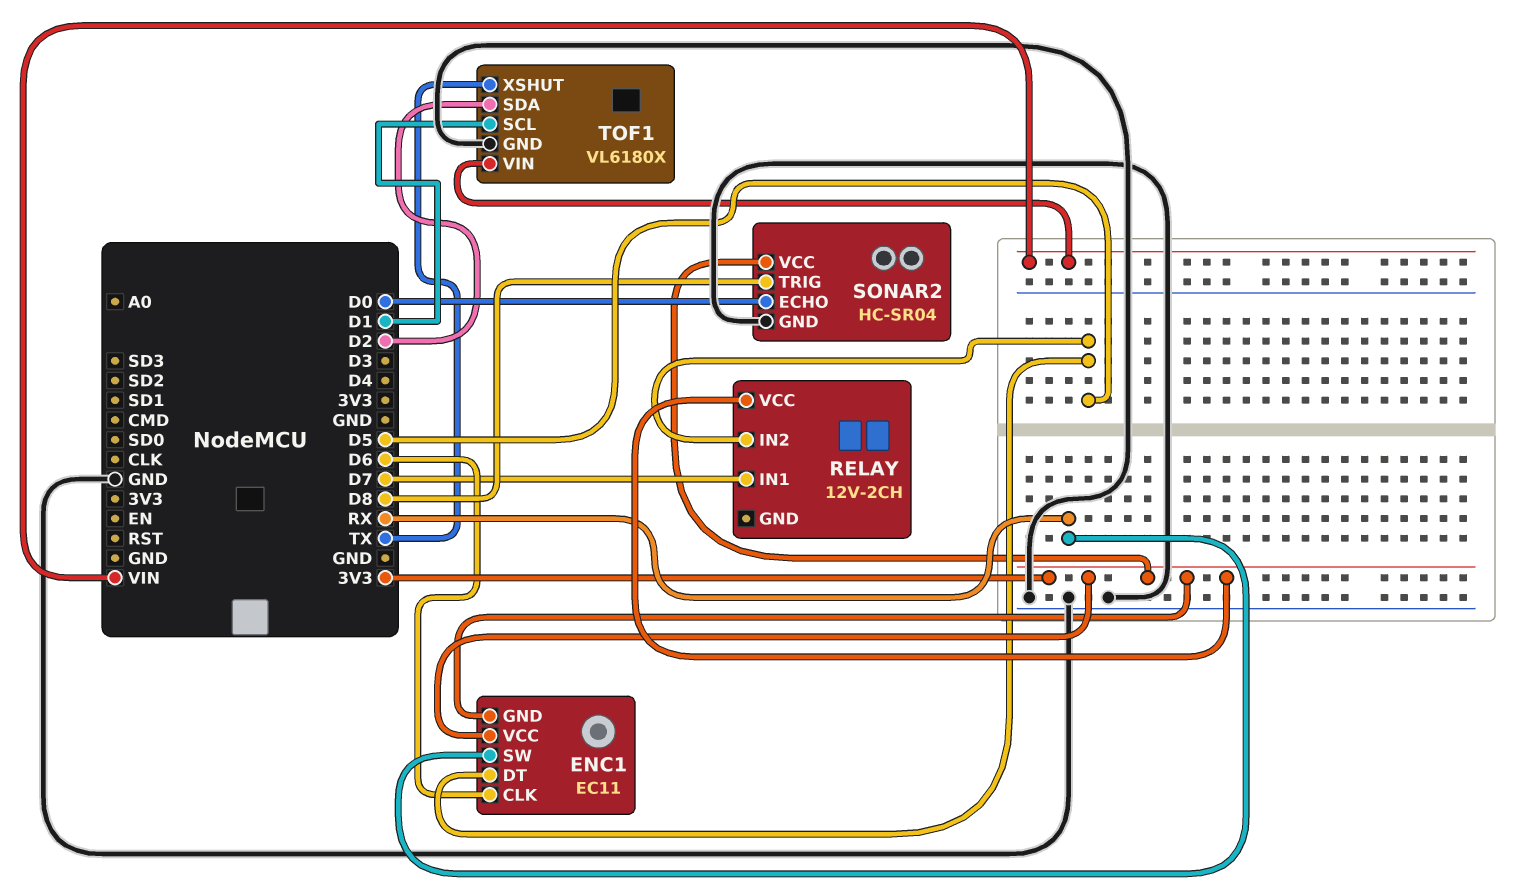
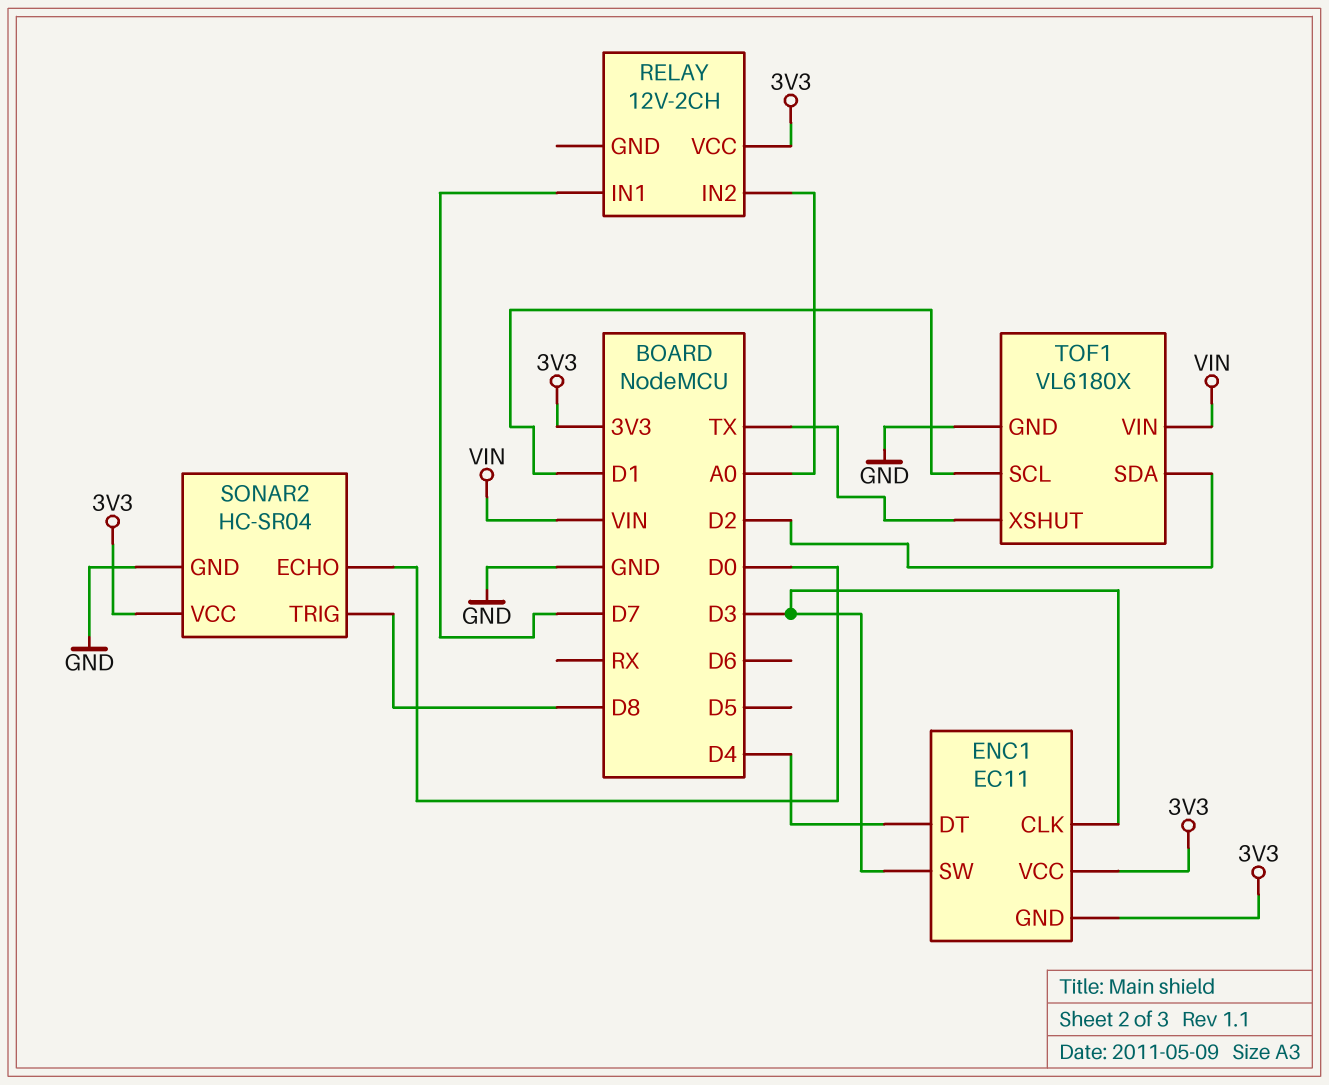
ENC1 pin CLK: D6 -> D3
ENC1 pin DT: D5 -> D4
ENC1 pin SW: RX -> D3
RELAY pin IN2: D5 -> A0

